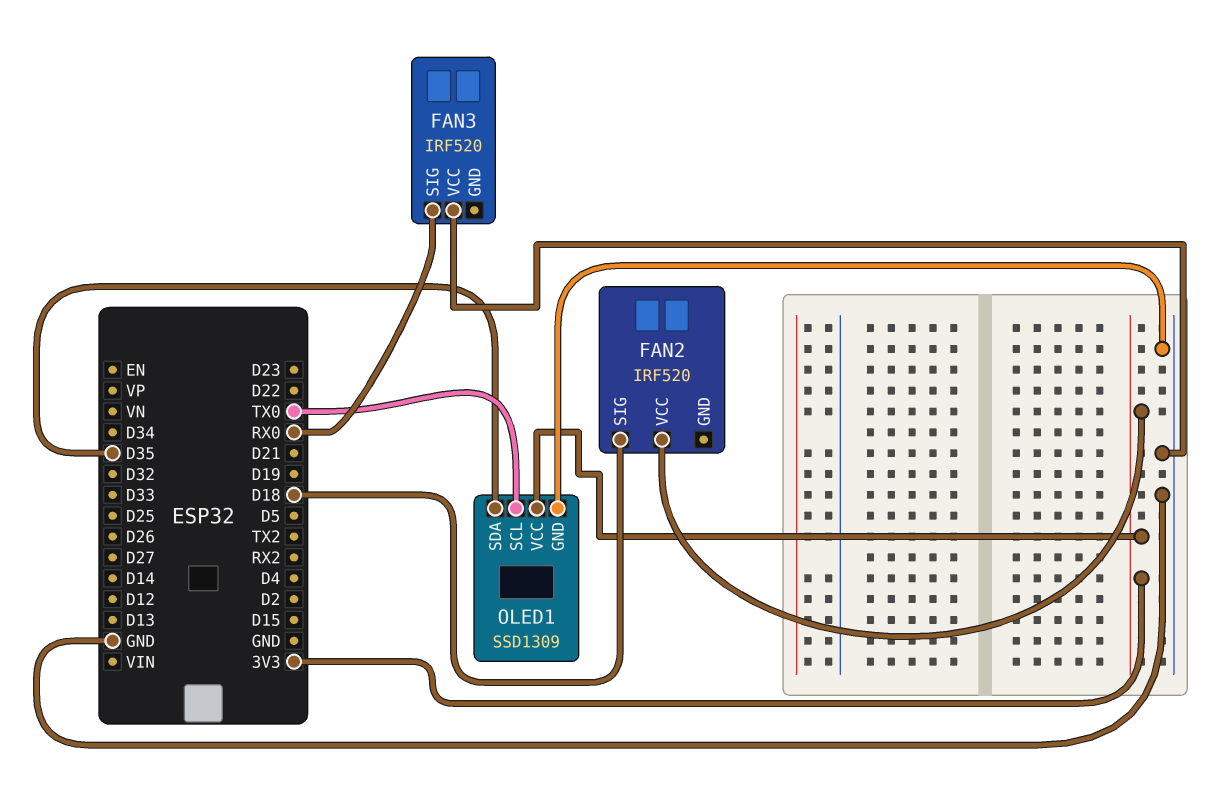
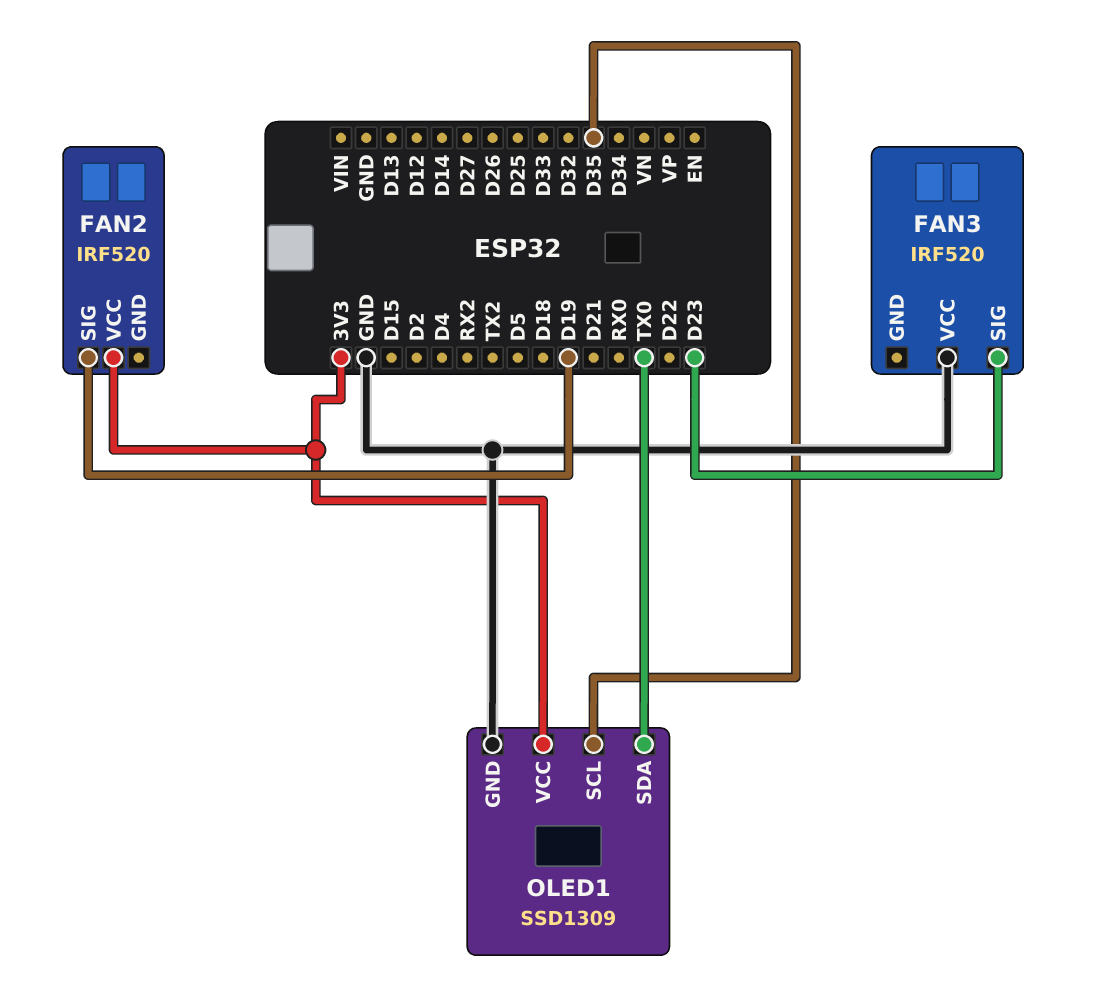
FAN2 pin SIG: D18 -> D19
FAN3 pin SIG: RX0 -> D23
OLED1 pin SCL: TX0 -> D35
OLED1 pin SDA: D35 -> TX0

